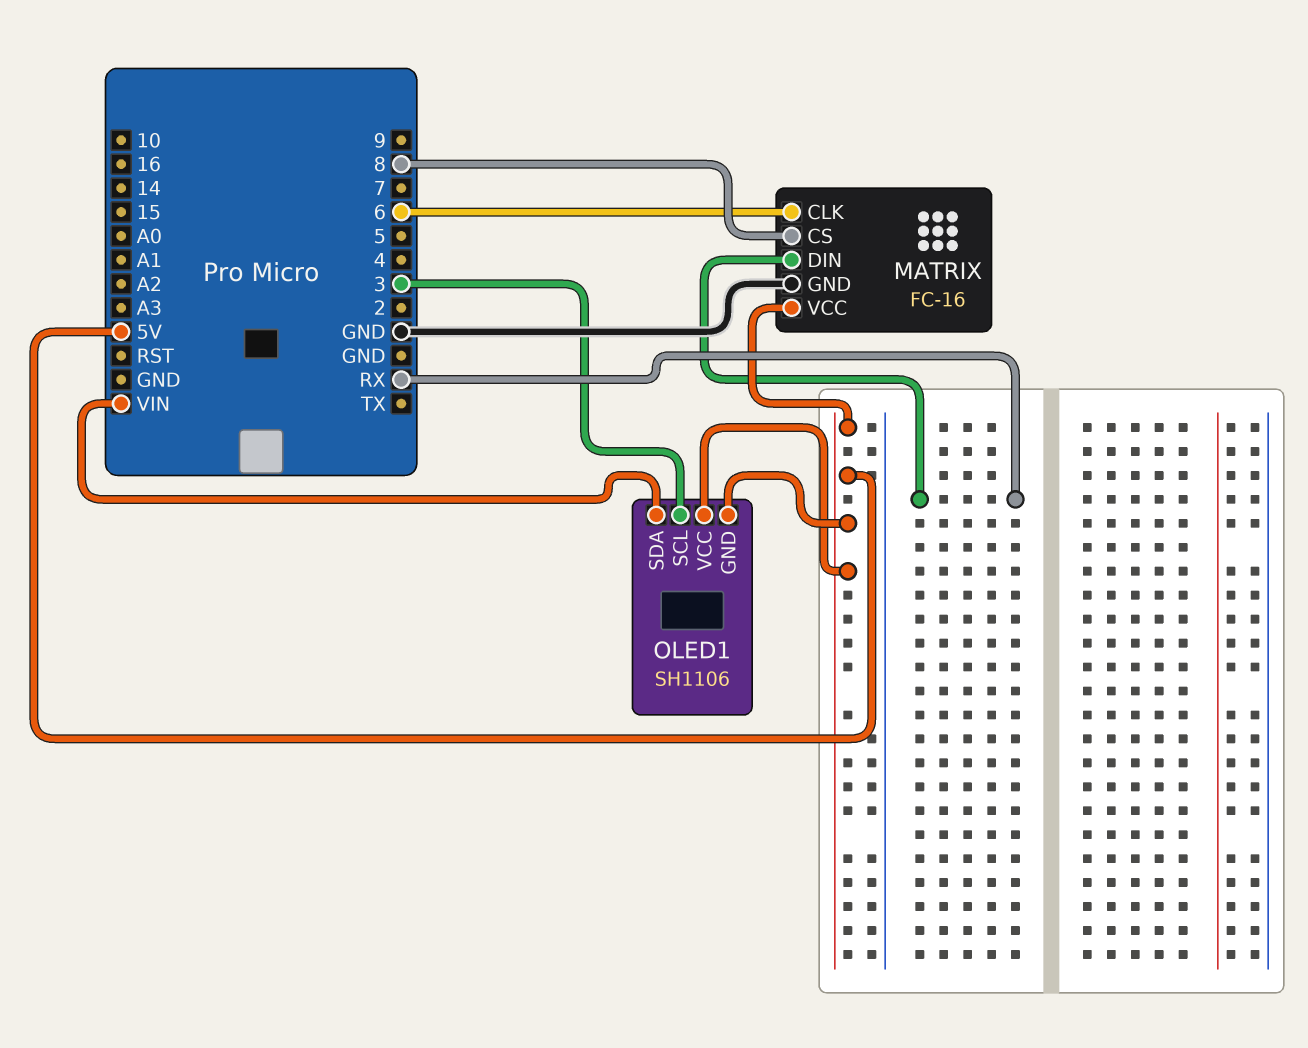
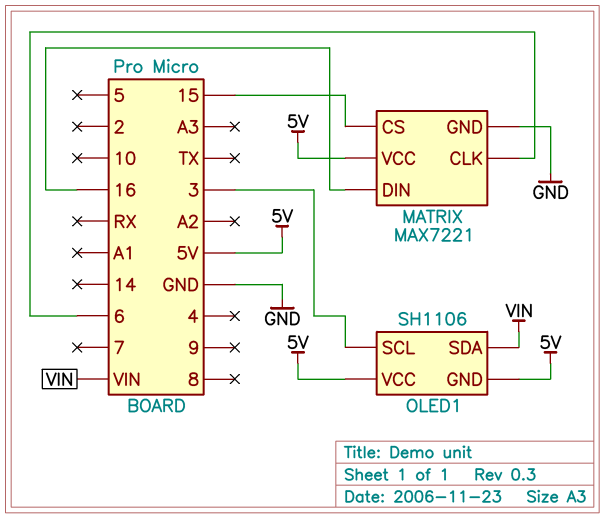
MATRIX: FC-16 -> MAX7221
MATRIX pin CS: 8 -> 15
MATRIX pin DIN: RX -> 16

